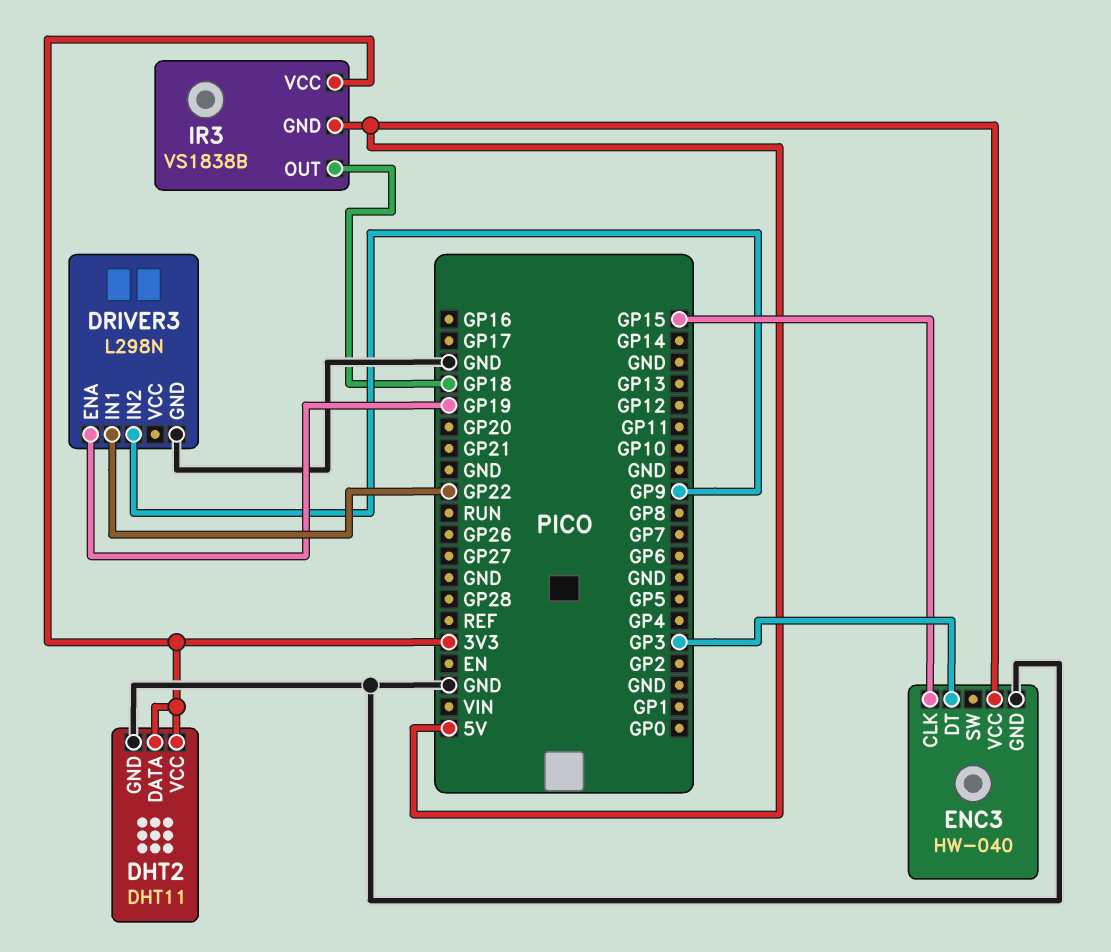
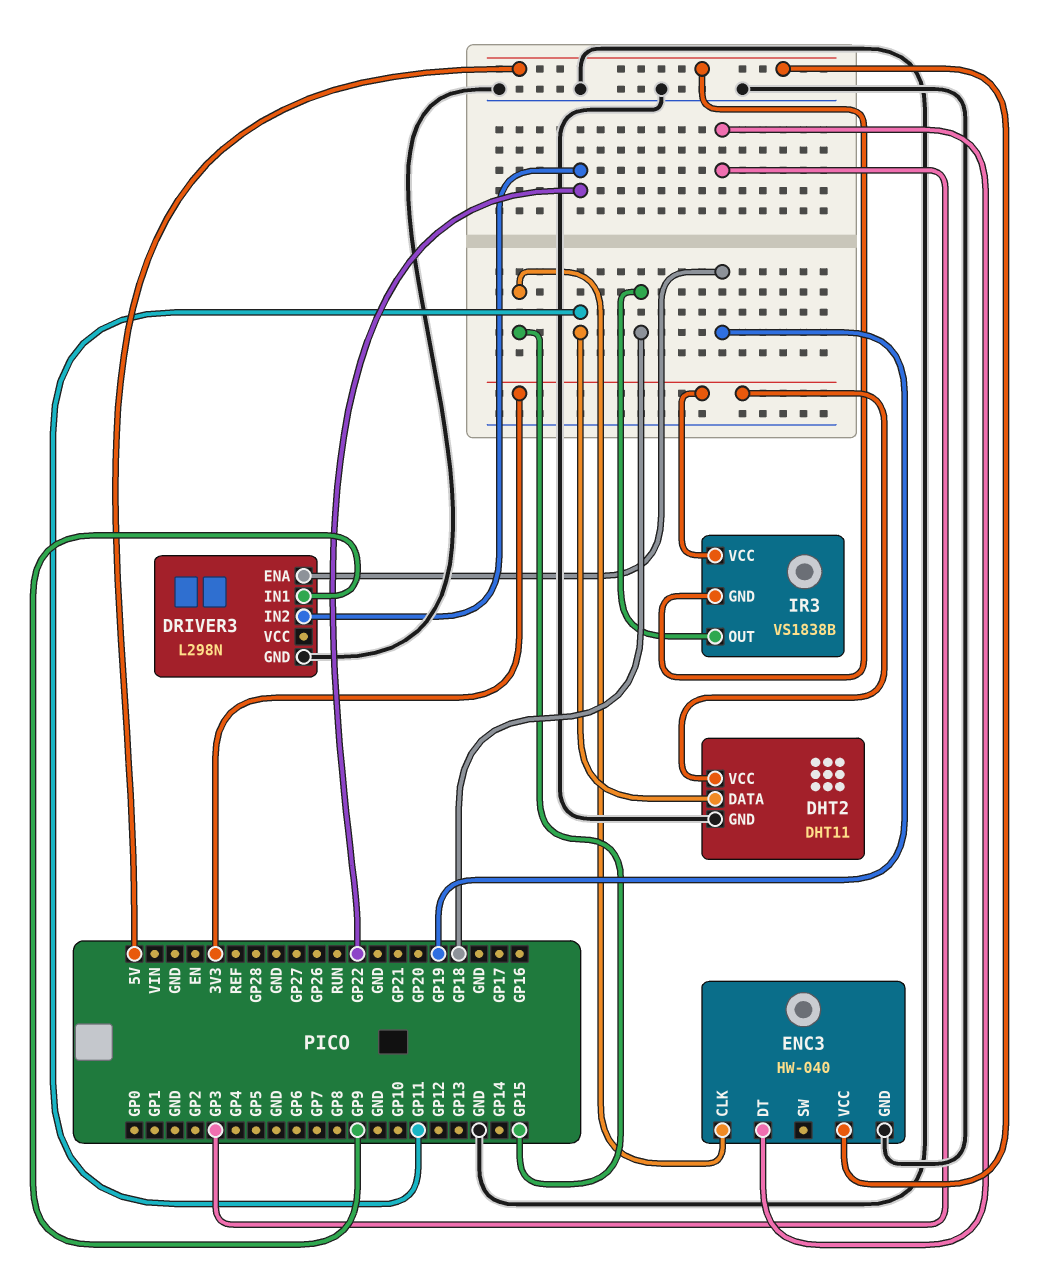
DHT2 pin DATA: 3V3 -> GP11
DRIVER3 pin IN1: GP22 -> GP9
DRIVER3 pin IN2: GP9 -> GP22

